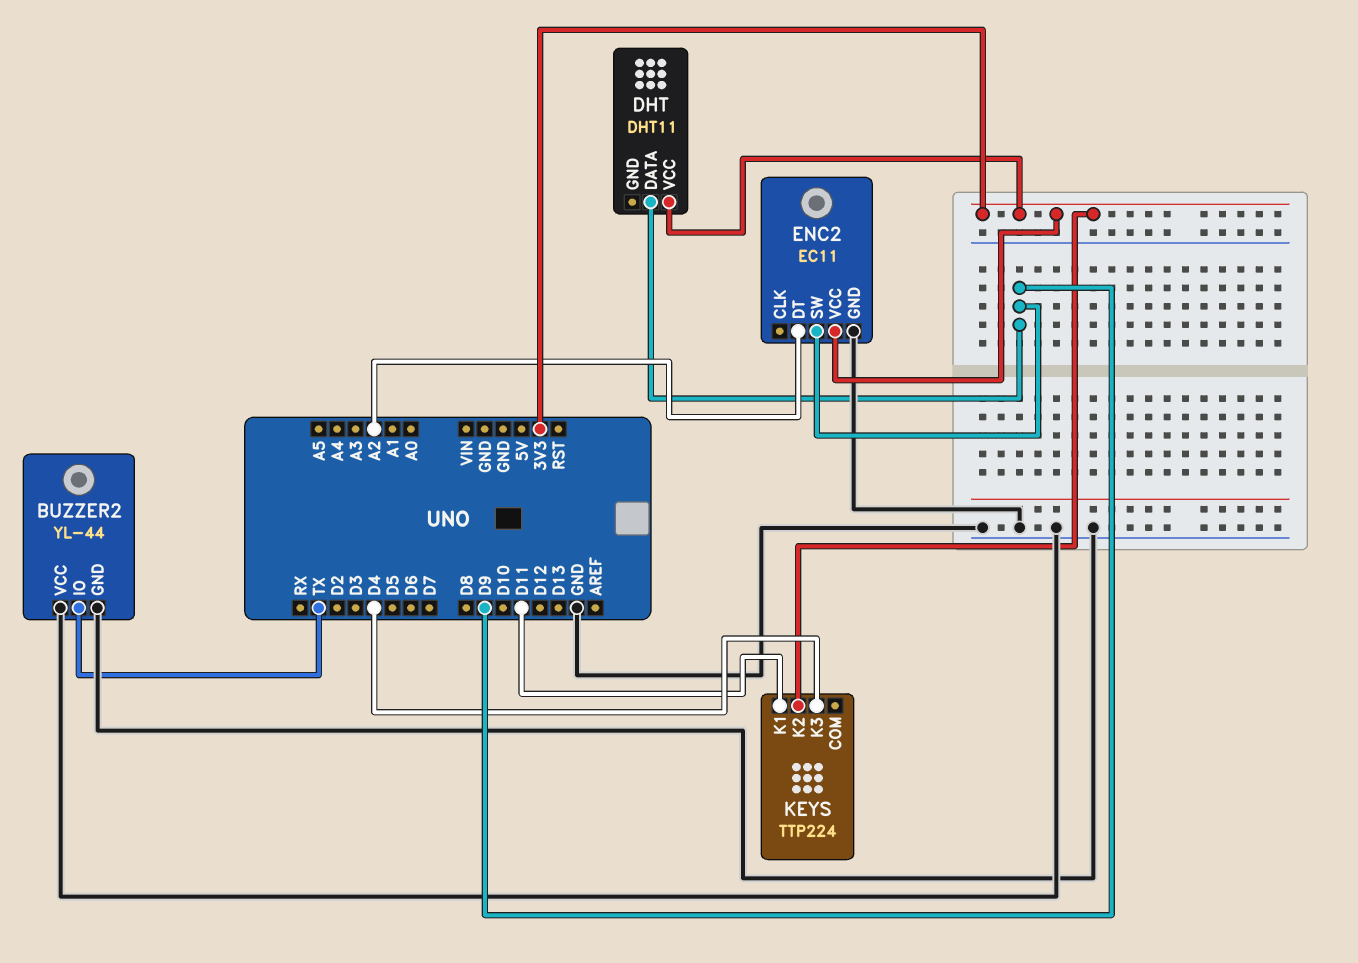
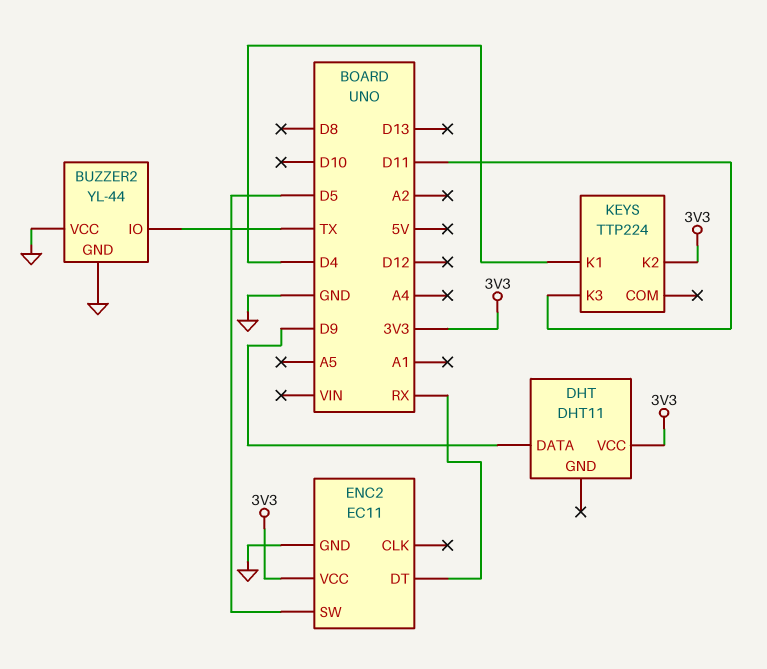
ENC2 pin DT: A2 -> RX
ENC2 pin SW: D9 -> D5
KEYS pin K1: D11 -> D4
KEYS pin K3: D4 -> D11

